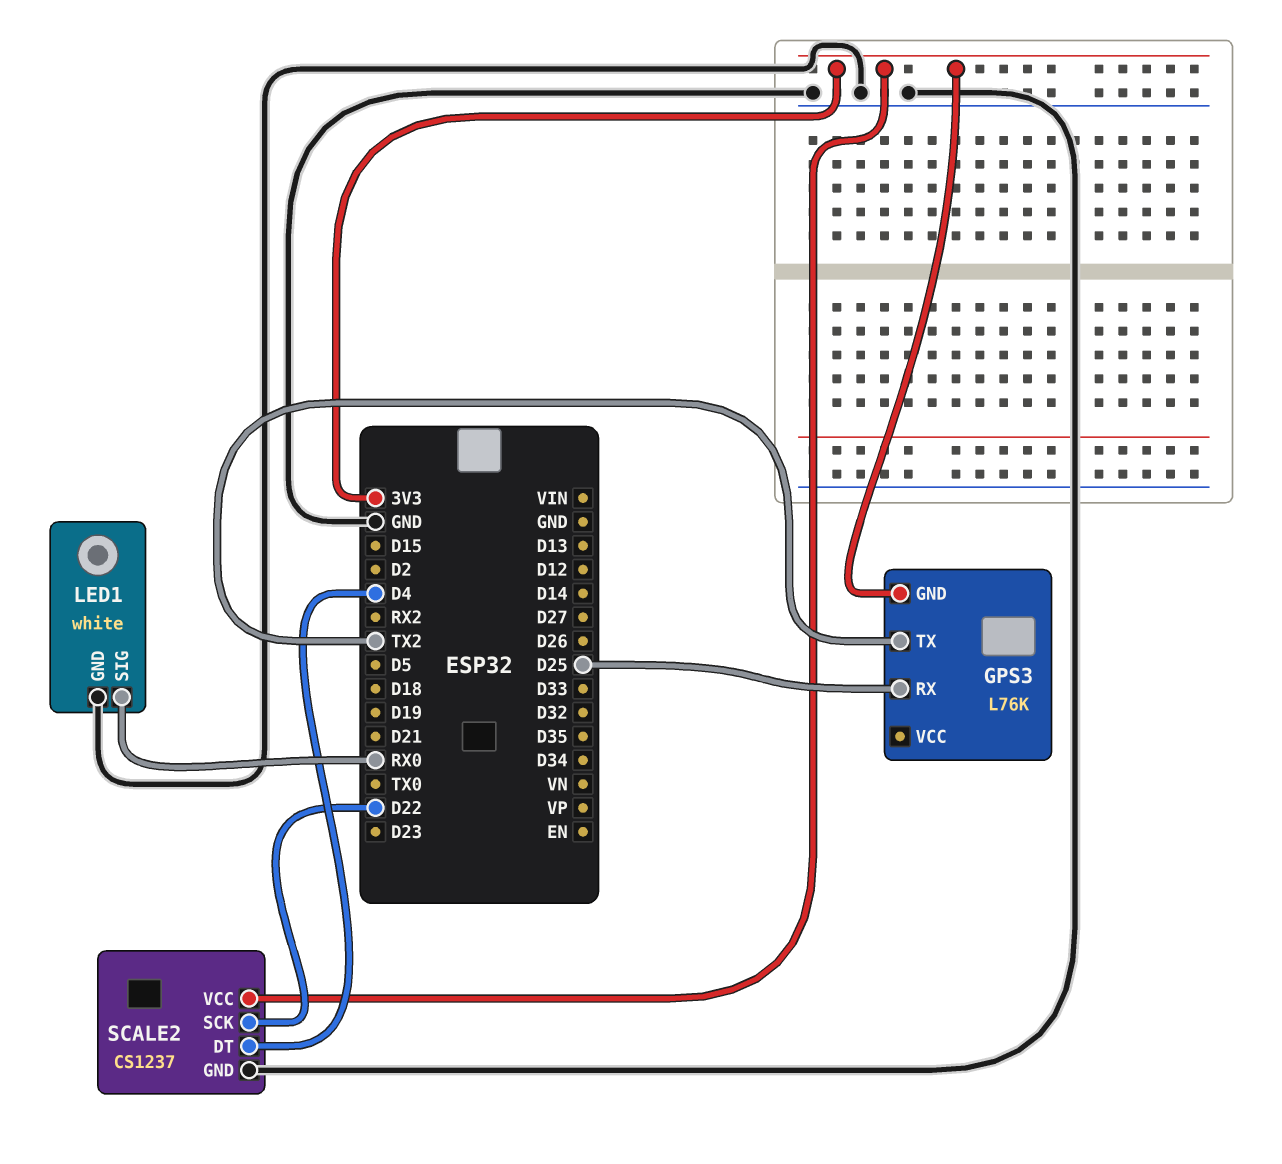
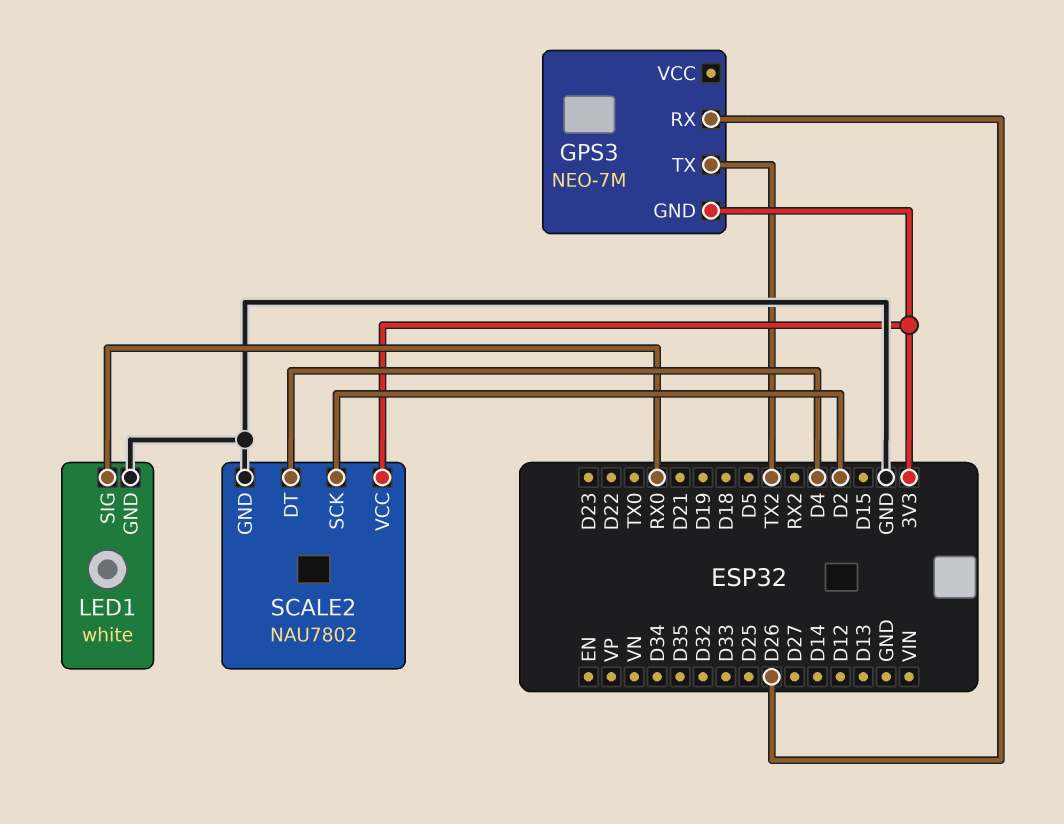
GPS3: L76K -> NEO-7M
GPS3 pin RX: D25 -> D26
SCALE2: CS1237 -> NAU7802
SCALE2 pin SCK: D22 -> D2

